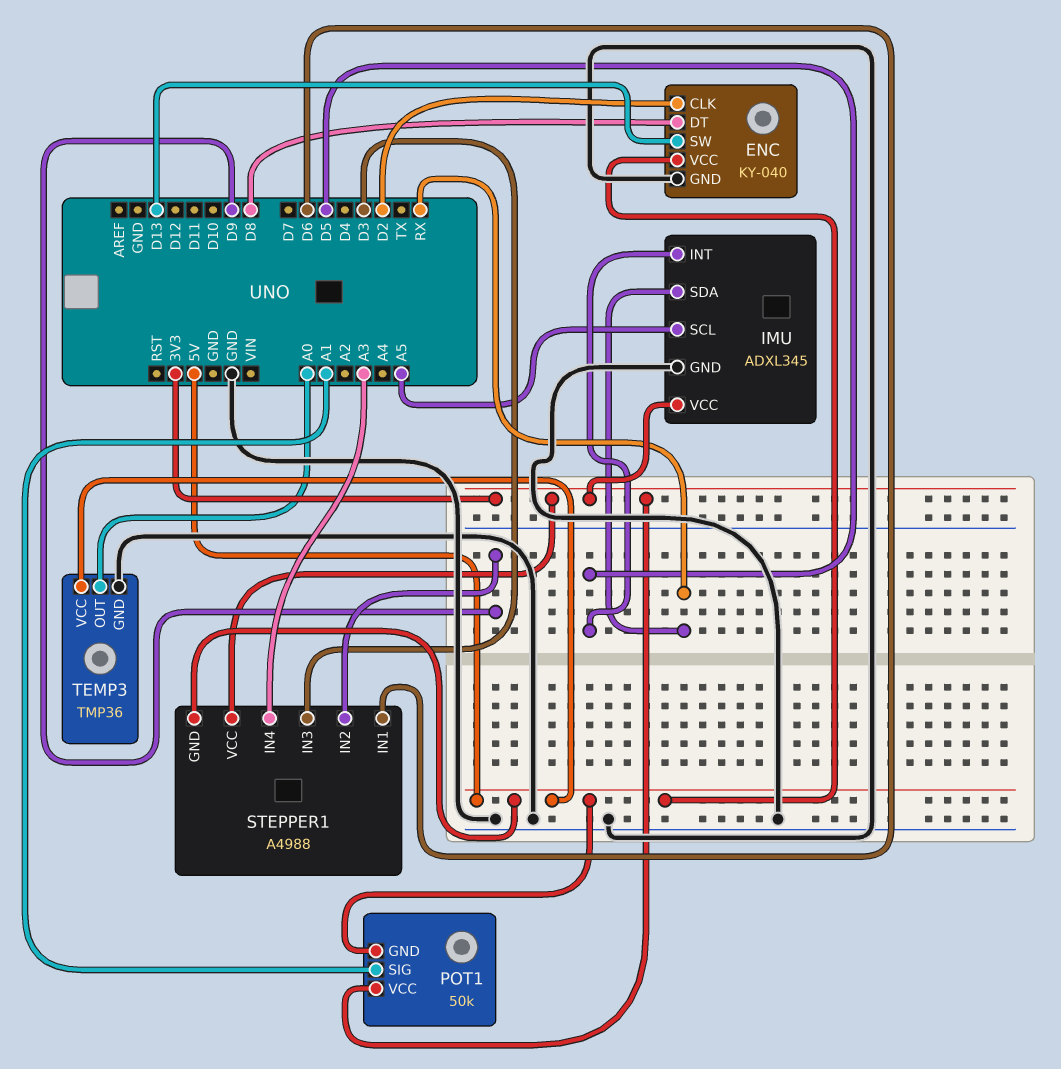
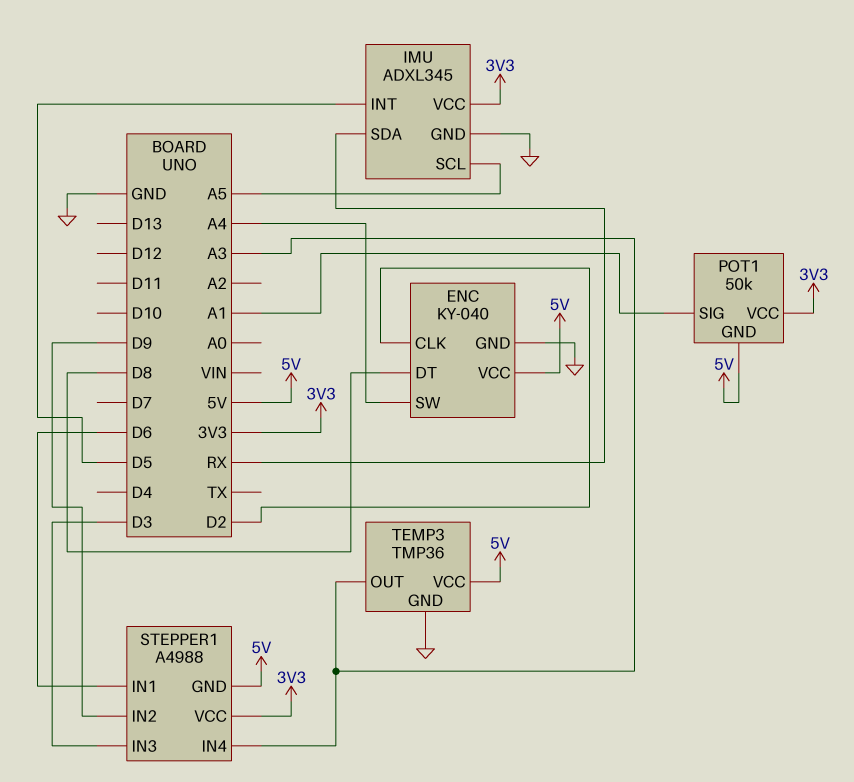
ENC pin SW: D13 -> A4
TEMP3 pin OUT: A0 -> A3

